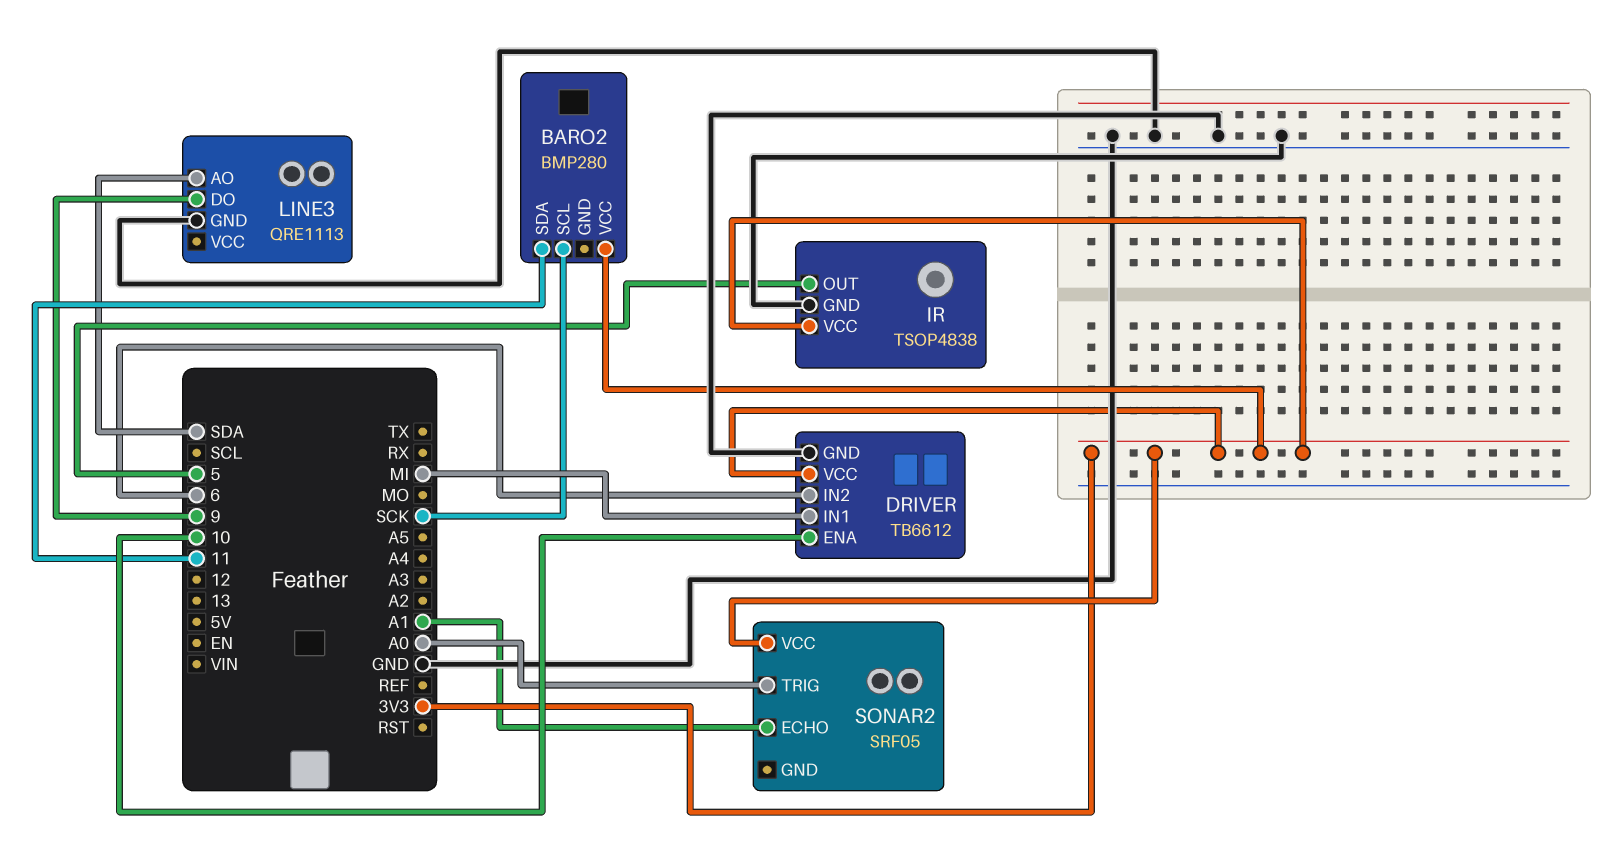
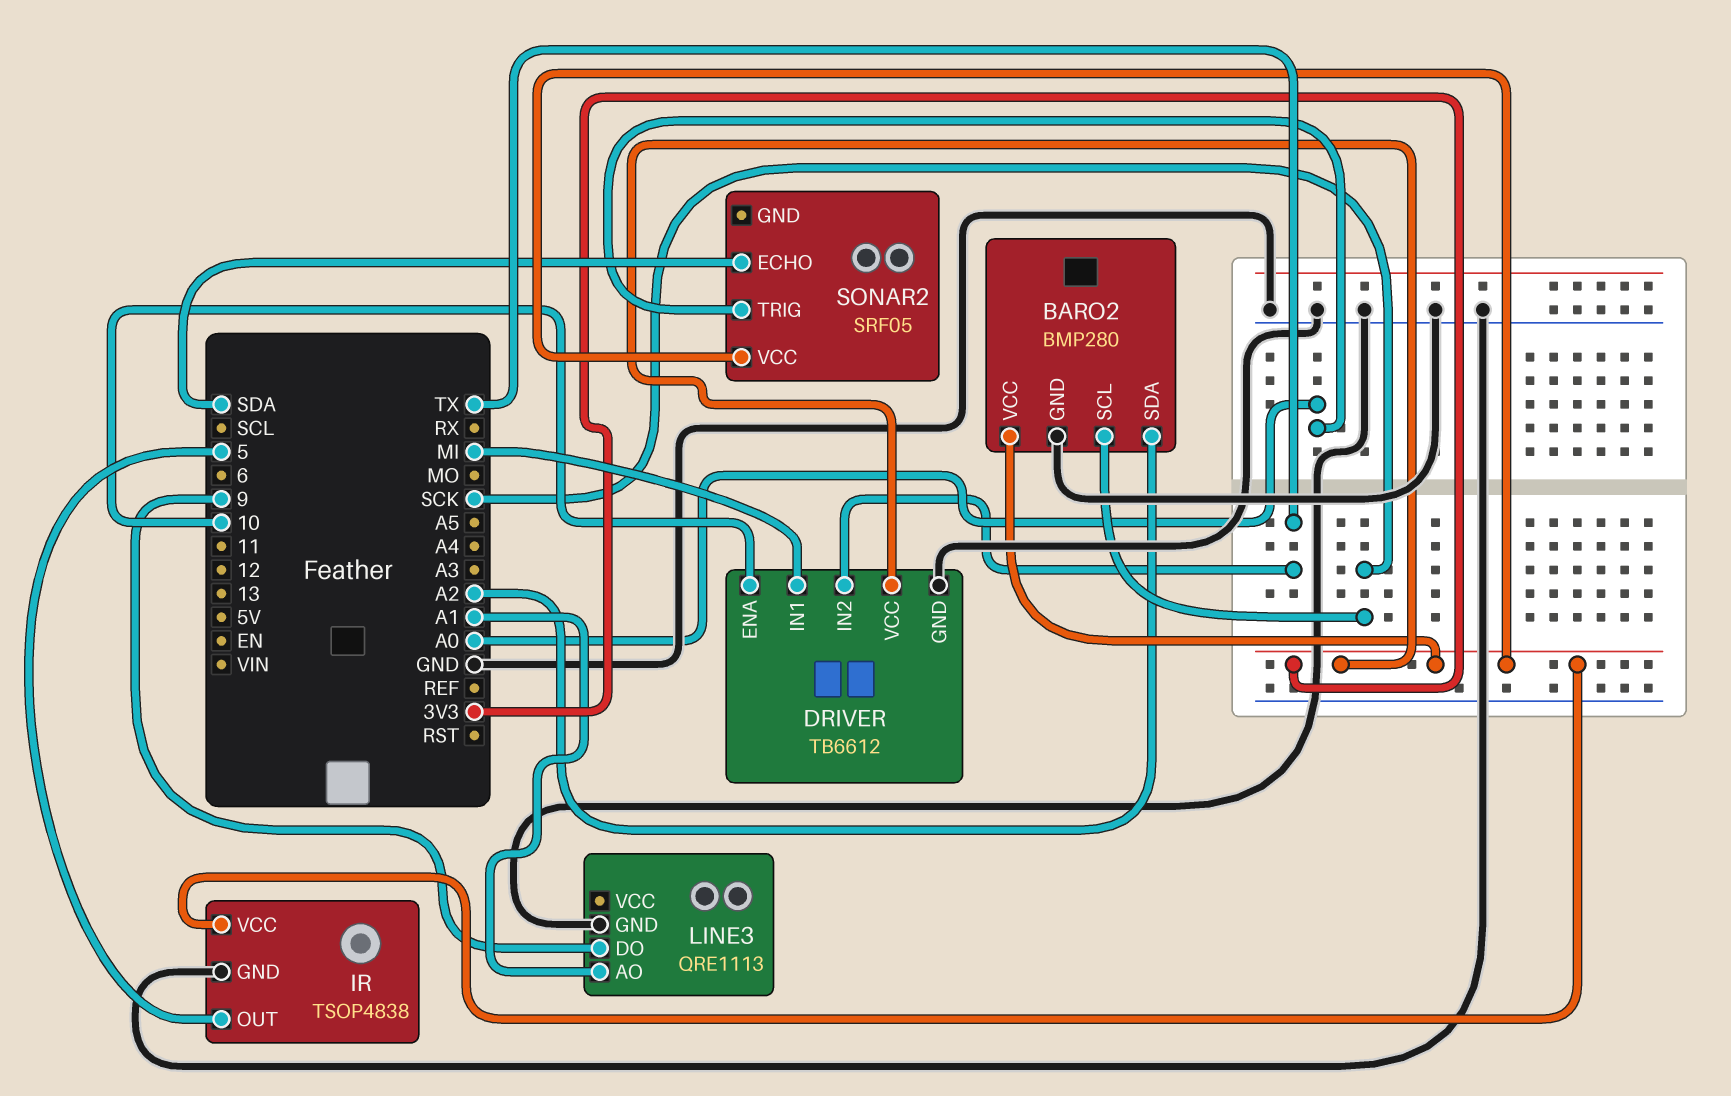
BARO2 pin GND: none -> GND
BARO2 pin SDA: 11 -> A2
DRIVER pin IN2: 6 -> TX
LINE3 pin AO: SDA -> A1
SONAR2 pin ECHO: A1 -> SDA

